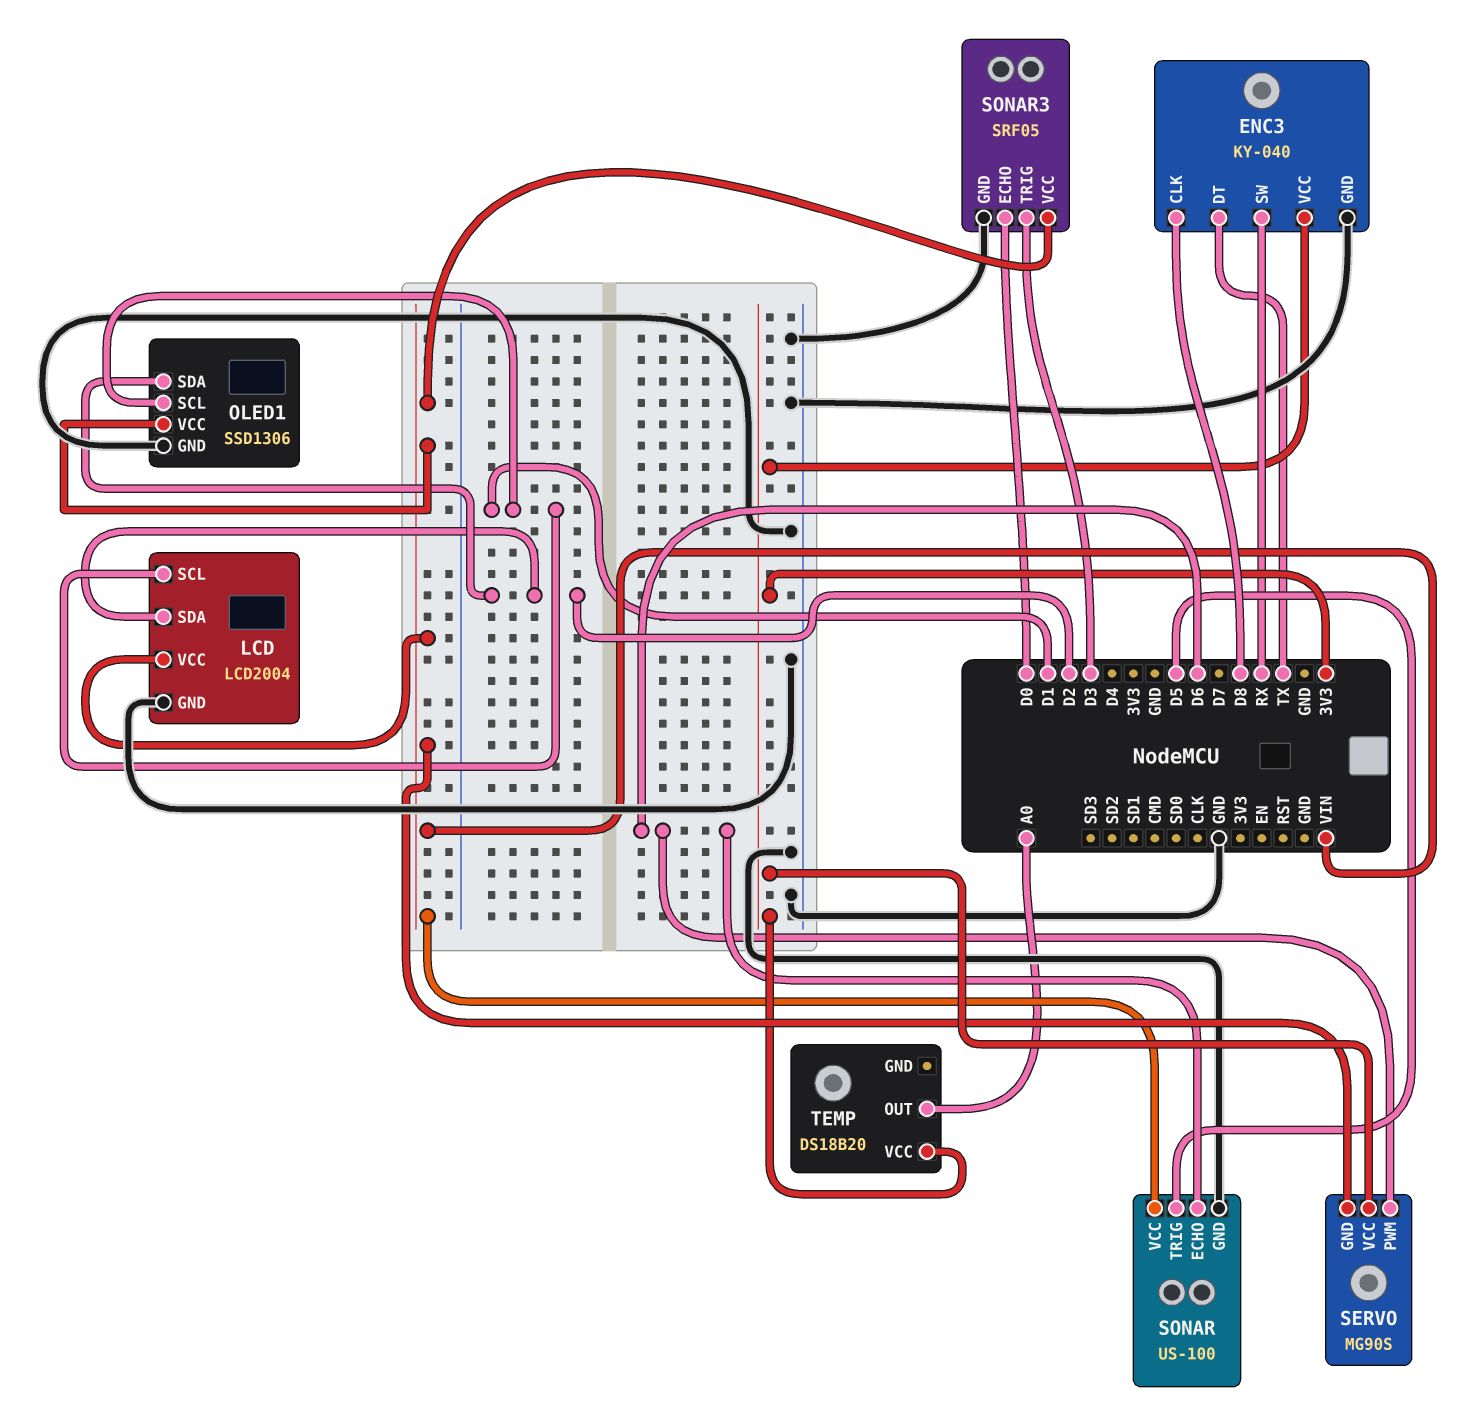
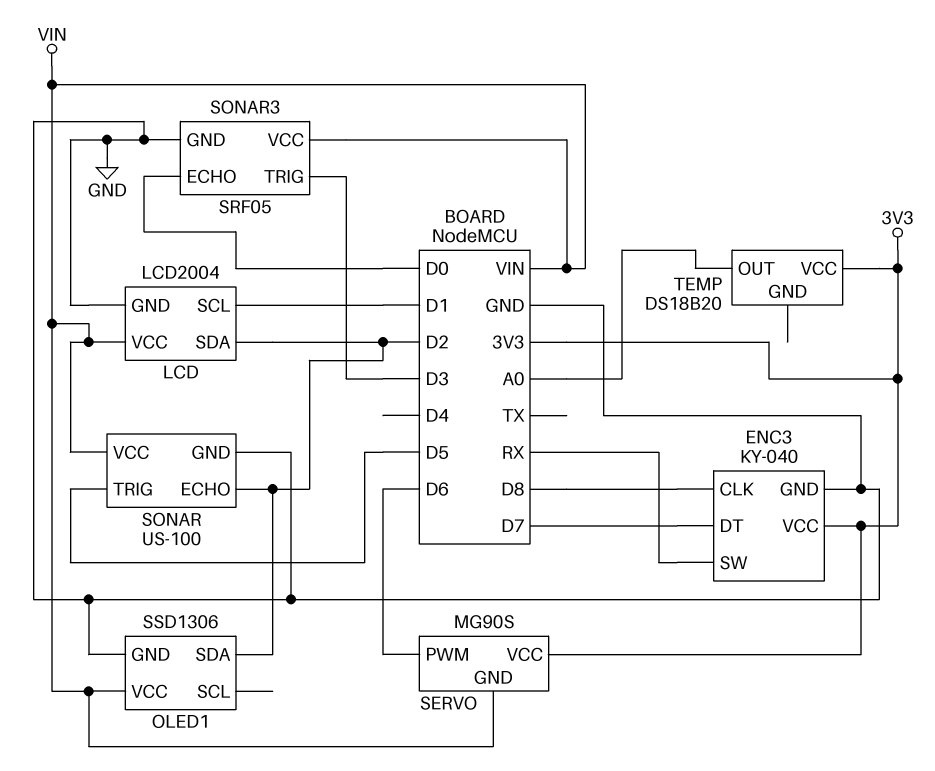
ENC3 pin DT: TX -> D7
OLED1 pin SCL: D1 -> none
SONAR pin ECHO: D6 -> D2

